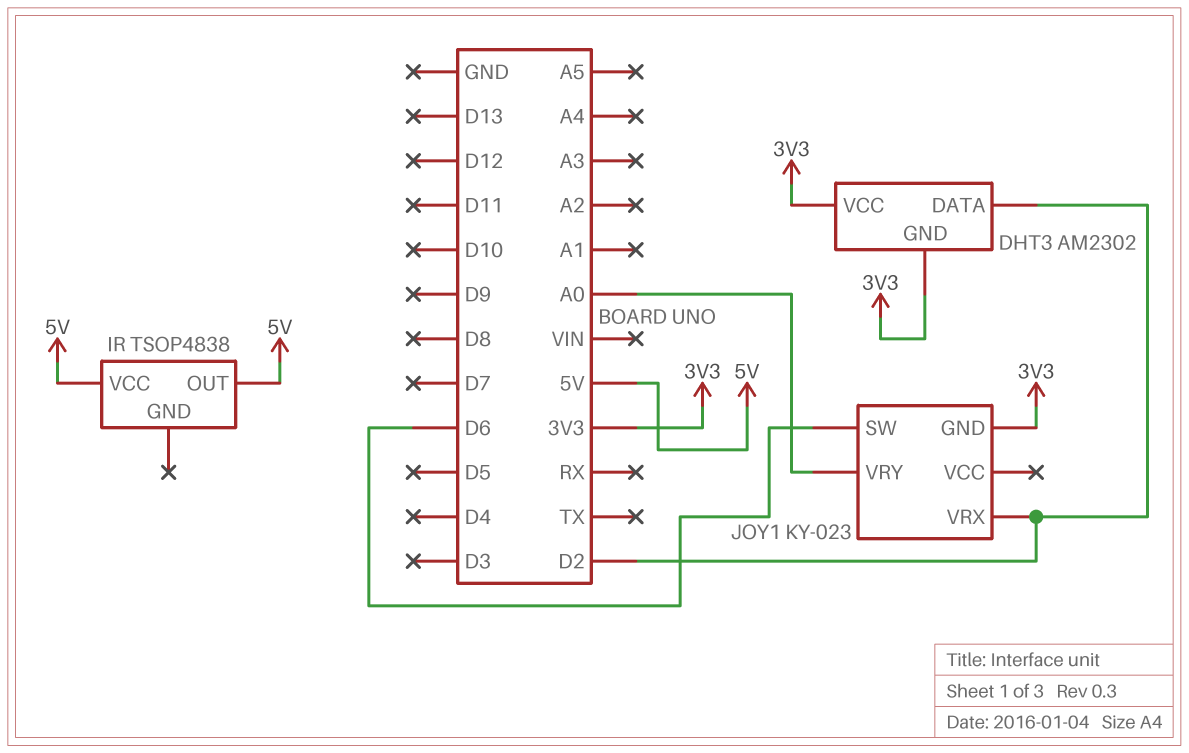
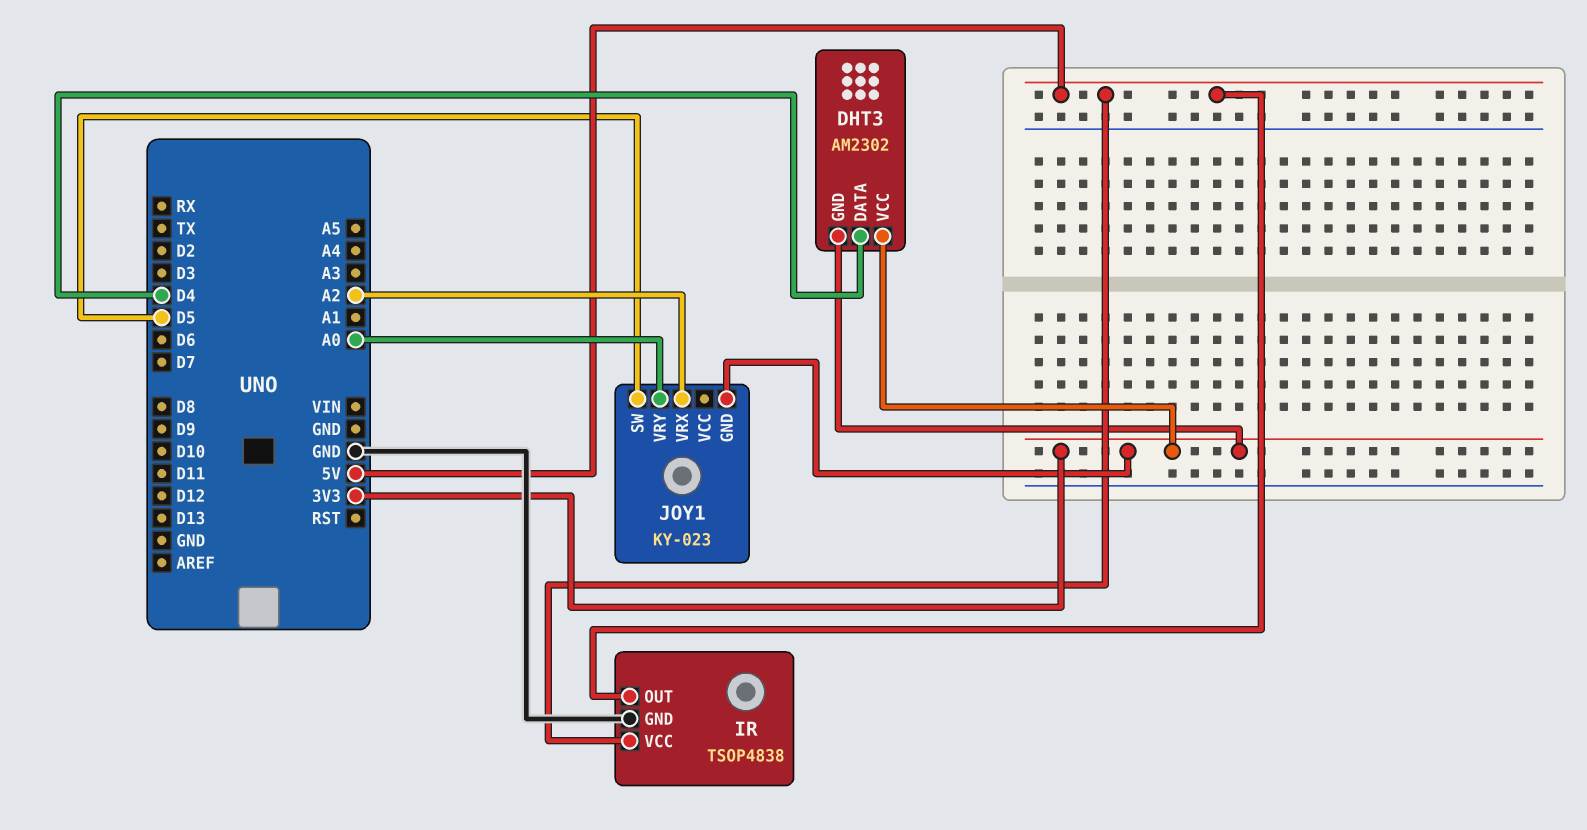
DHT3 pin DATA: D2 -> D4
IR pin GND: none -> GND
JOY1 pin SW: D6 -> D5
JOY1 pin VRX: D2 -> A2

